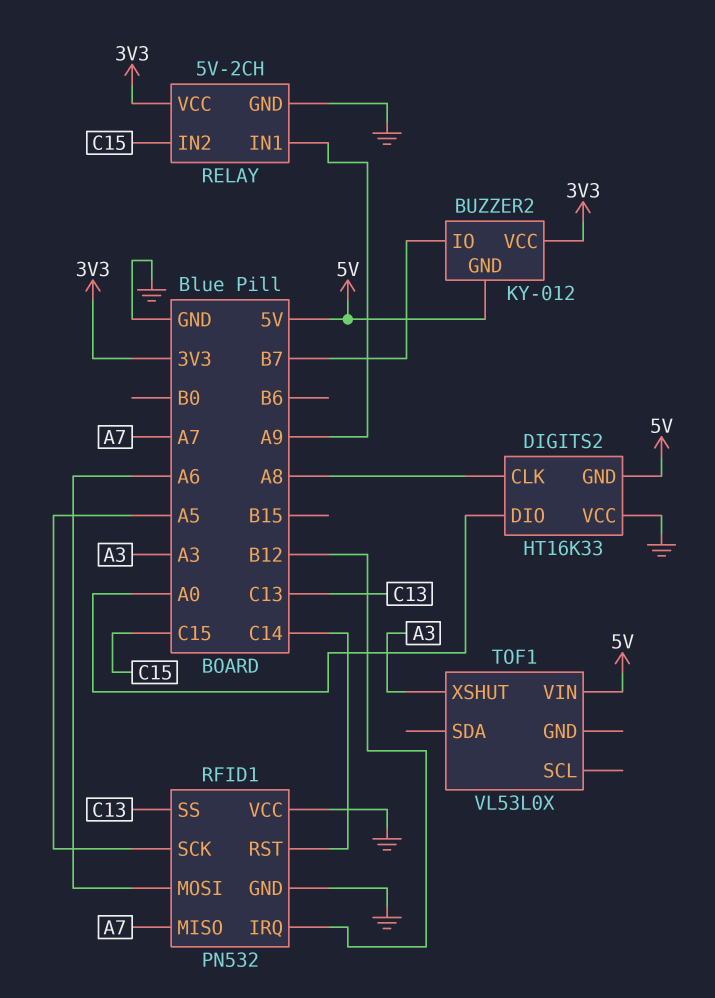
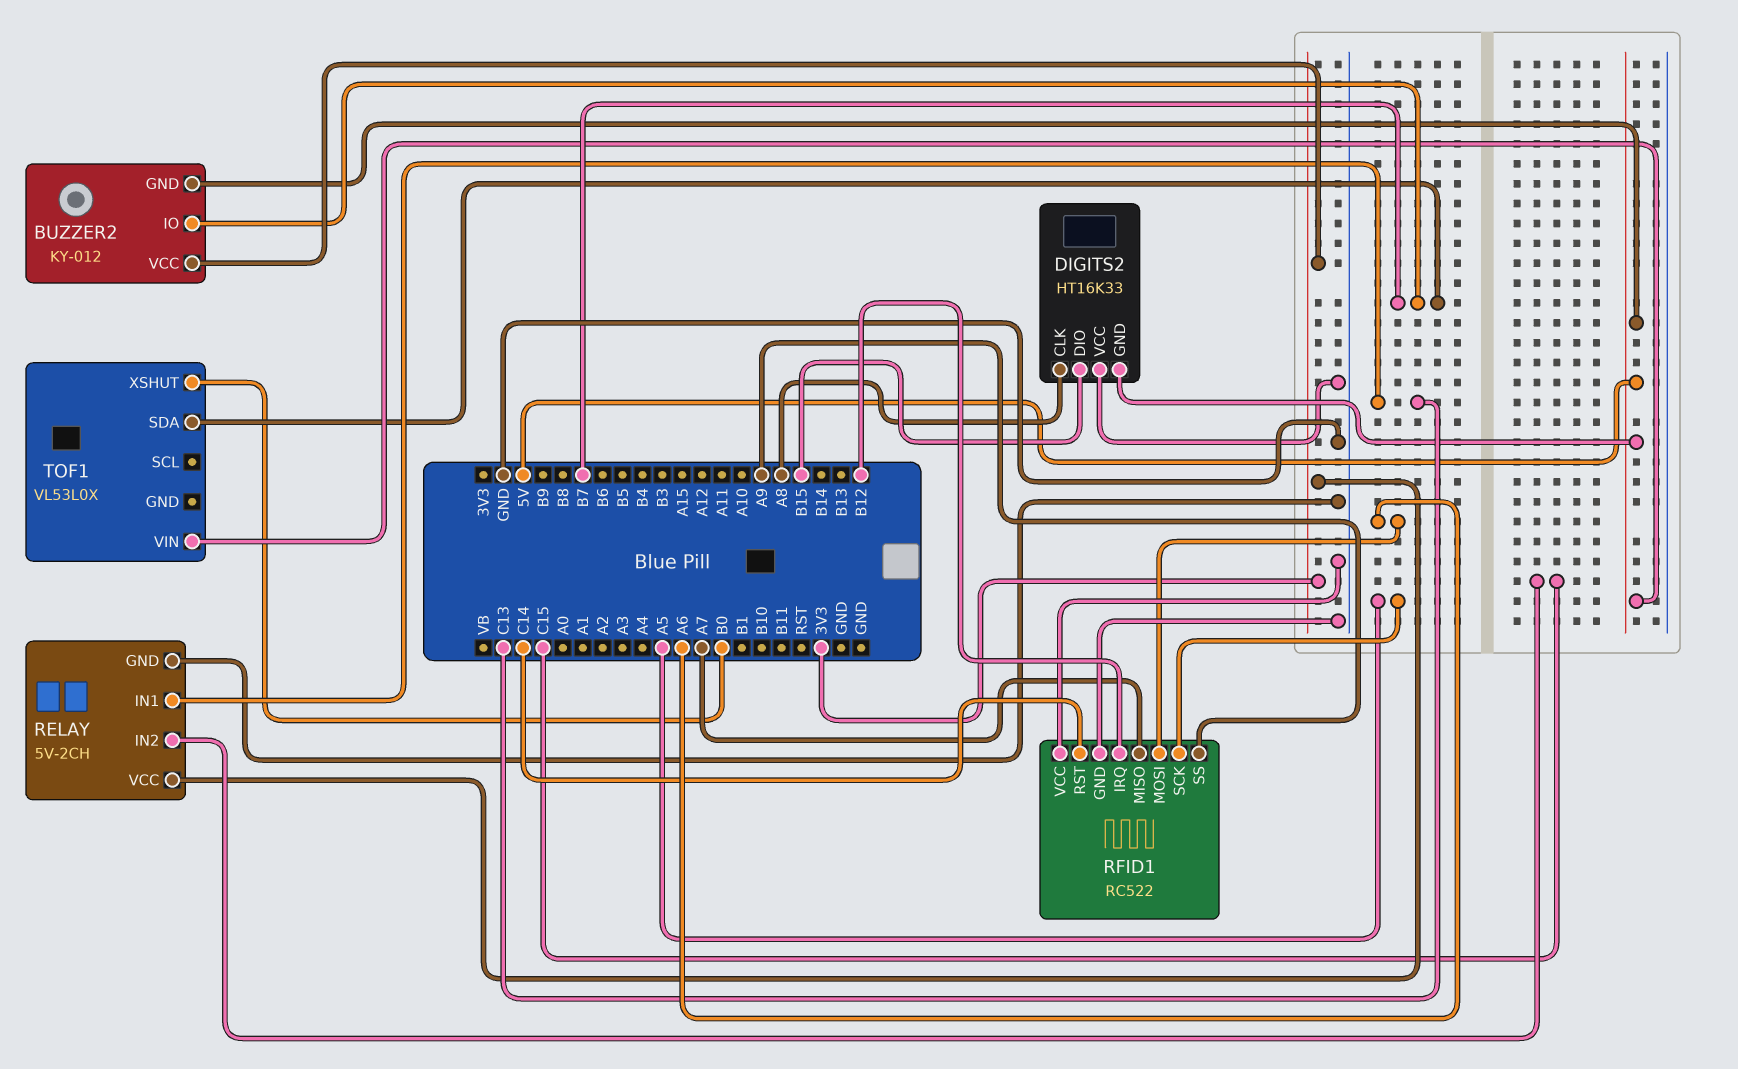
DIGITS2 pin DIO: A0 -> B15
RELAY pin IN1: A9 -> C13
RFID1: PN532 -> RC522
RFID1 pin SS: C13 -> A9
TOF1 pin SDA: none -> B7
TOF1 pin XSHUT: A3 -> B0

